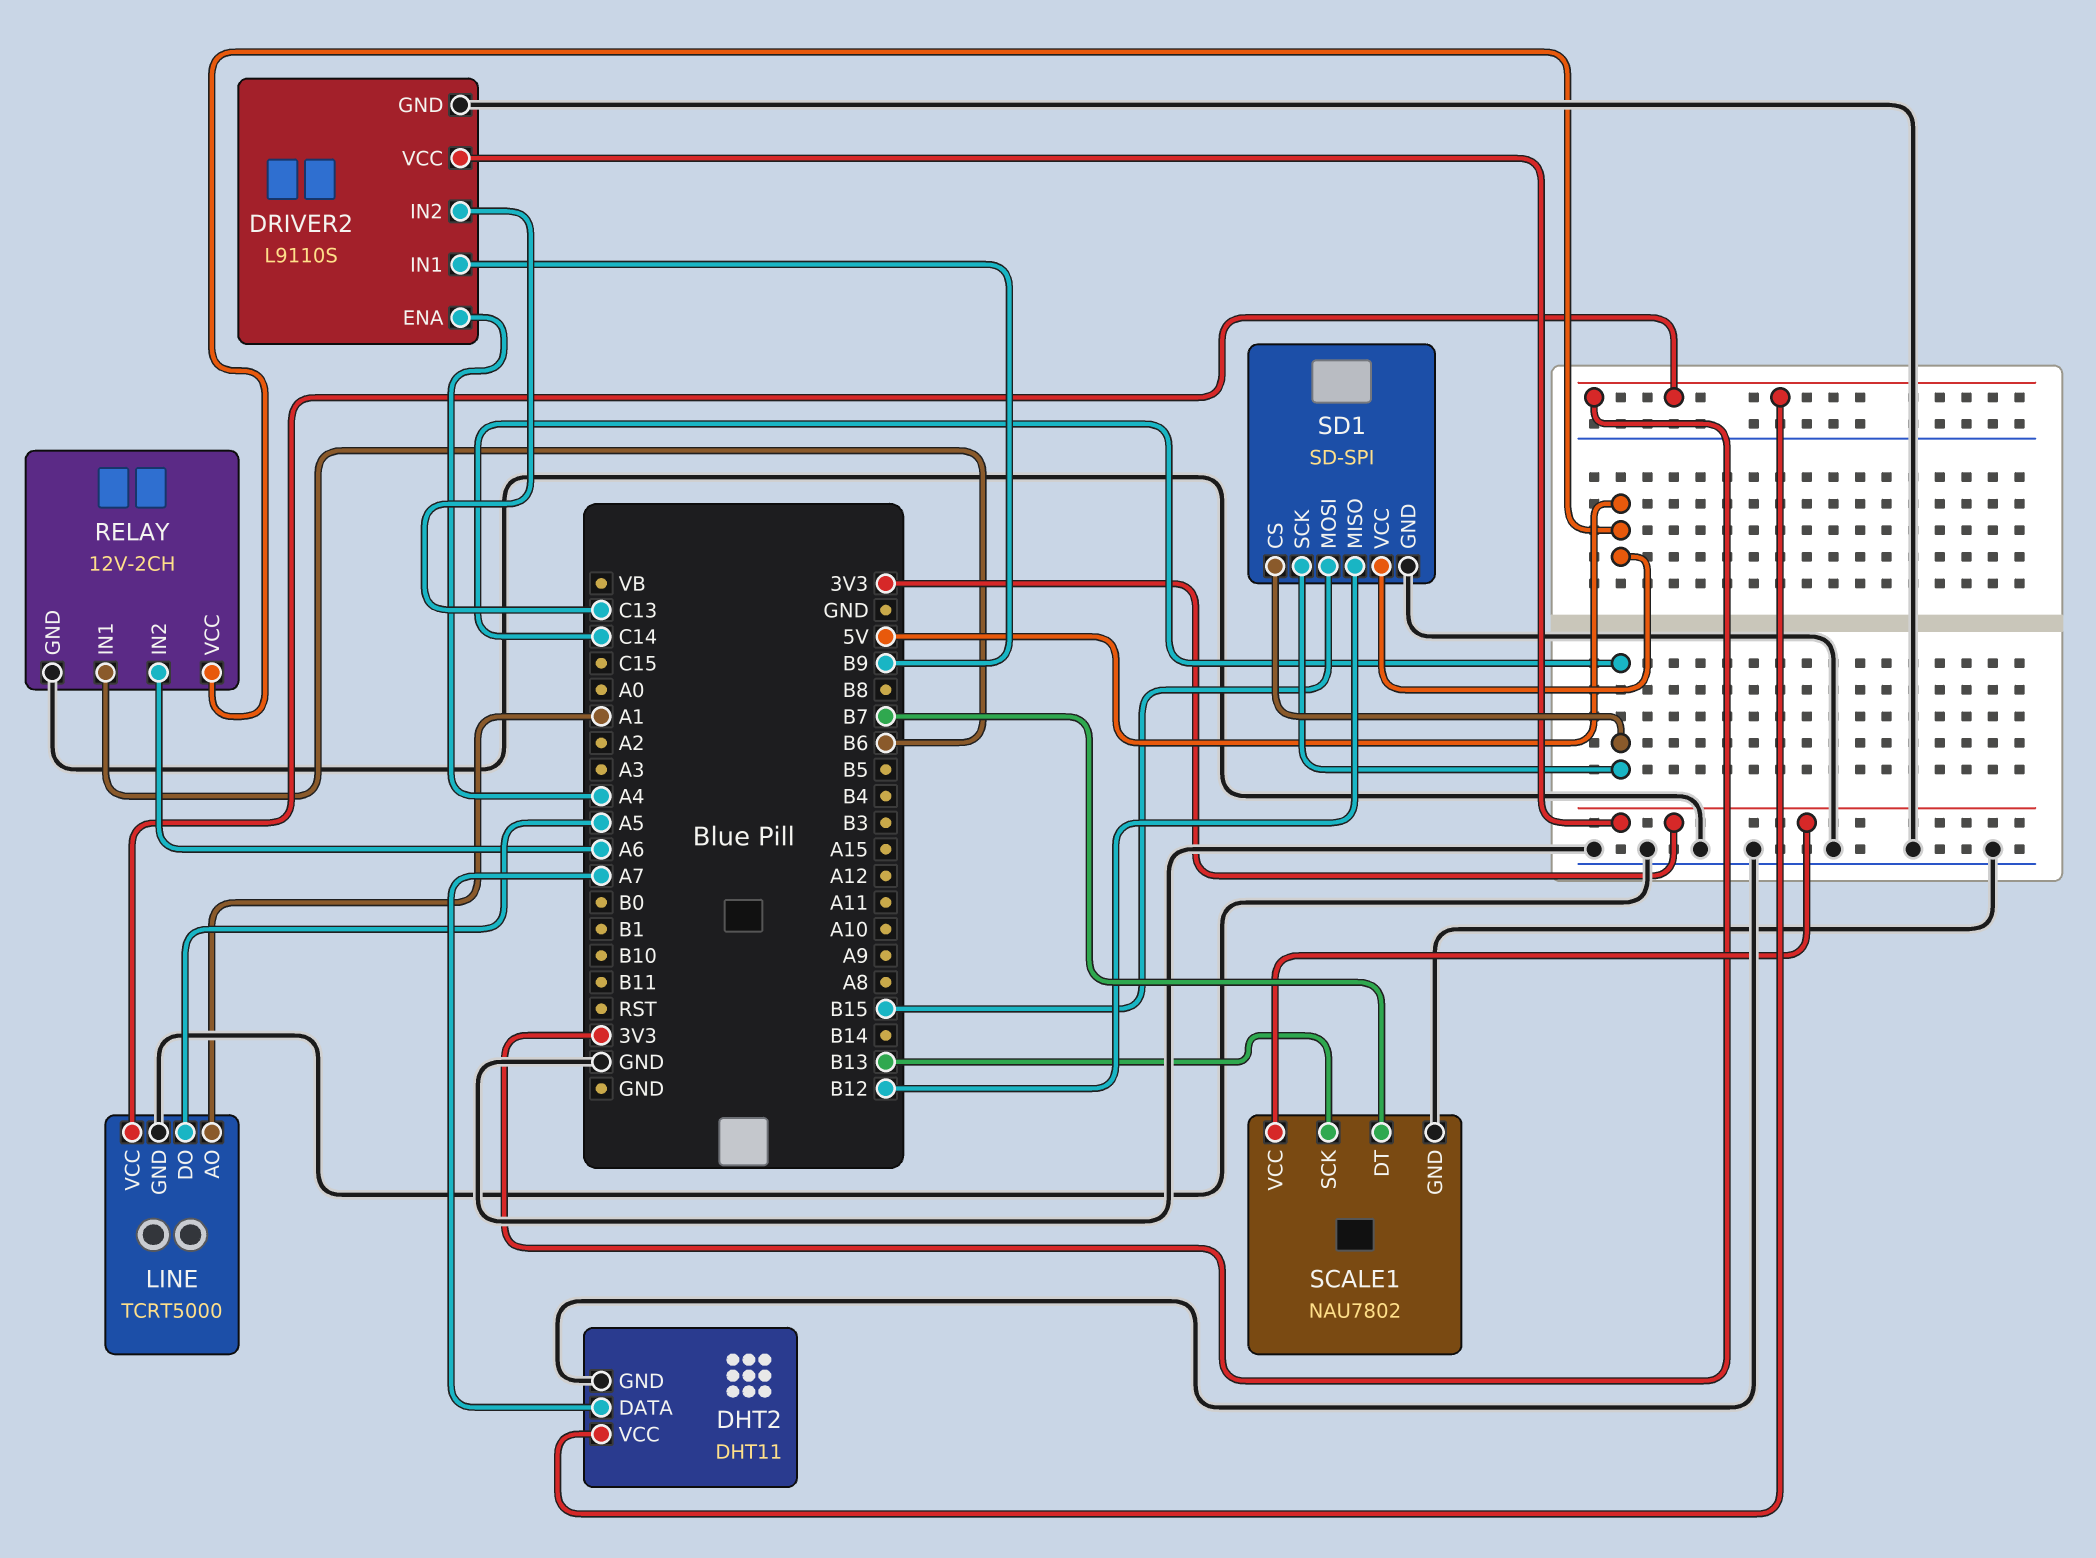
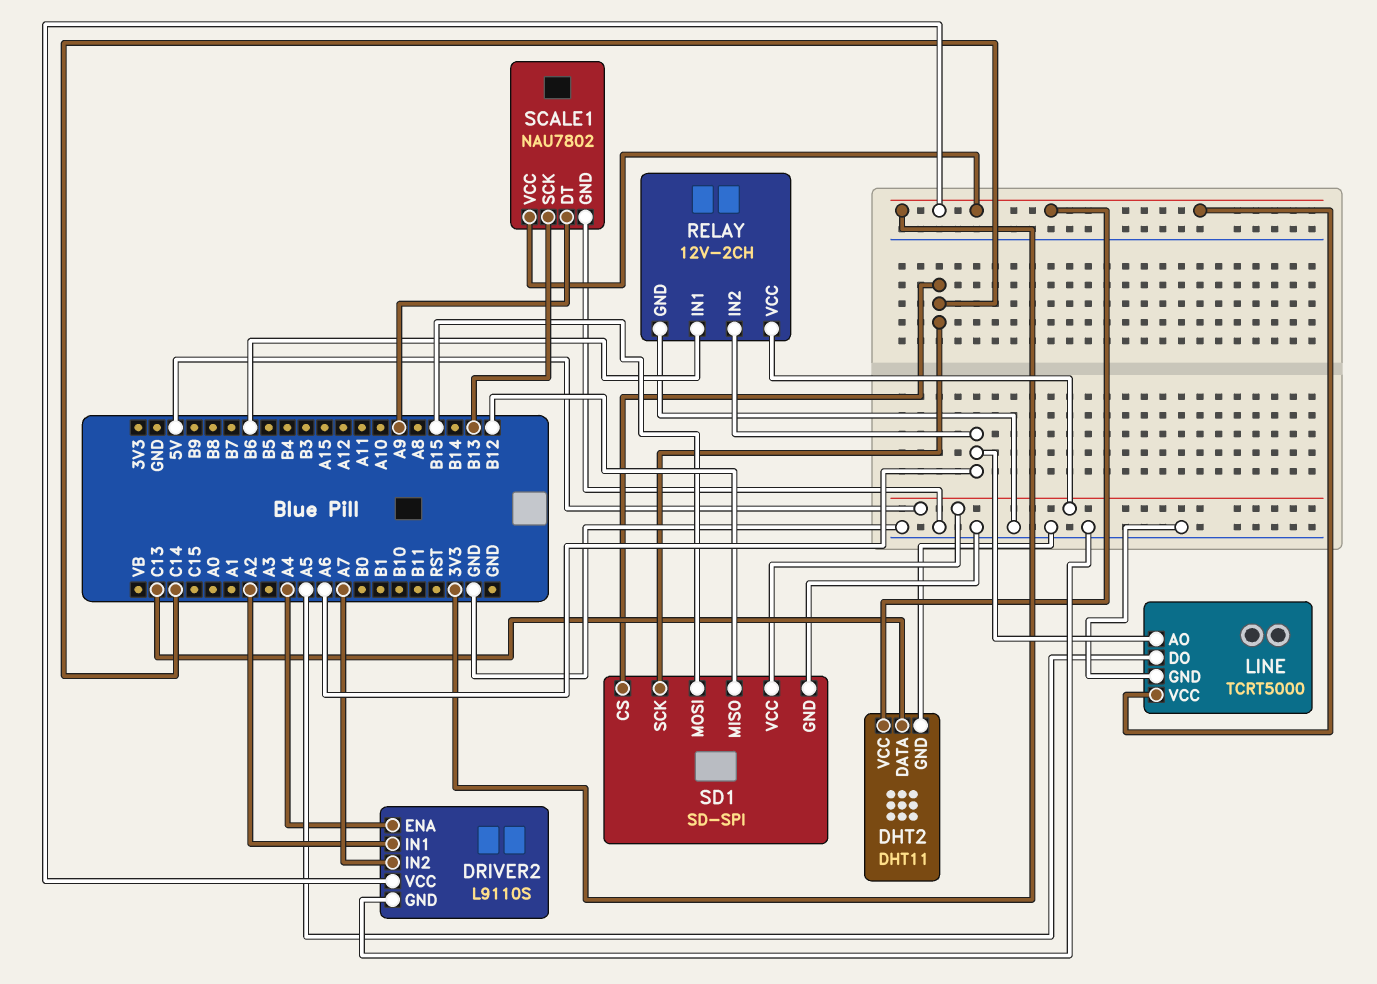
DHT2 pin DATA: A7 -> C13
DRIVER2 pin IN1: B9 -> A2
DRIVER2 pin IN2: C13 -> A7
LINE pin AO: A1 -> A6
SCALE1 pin DT: B7 -> A9

